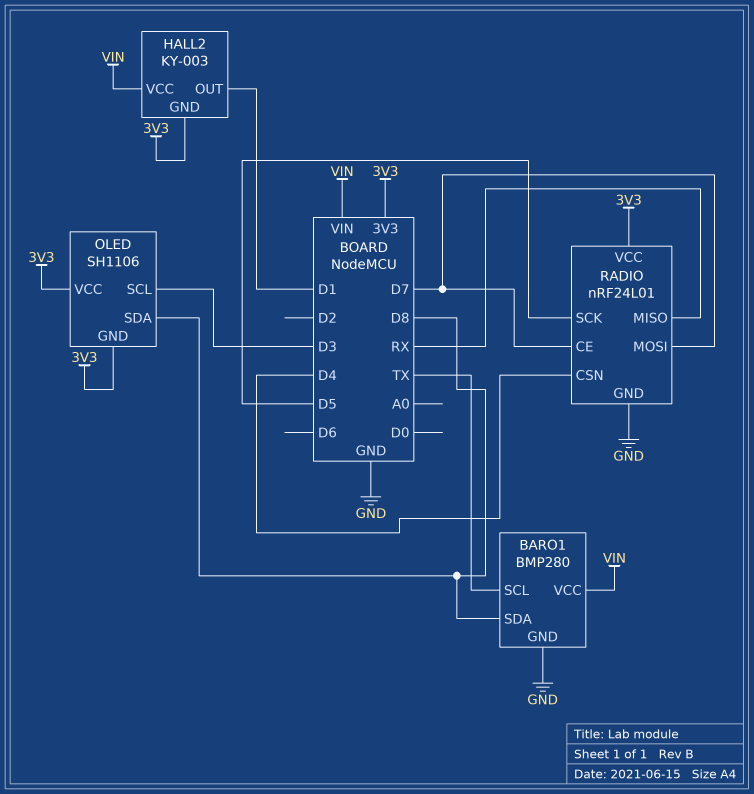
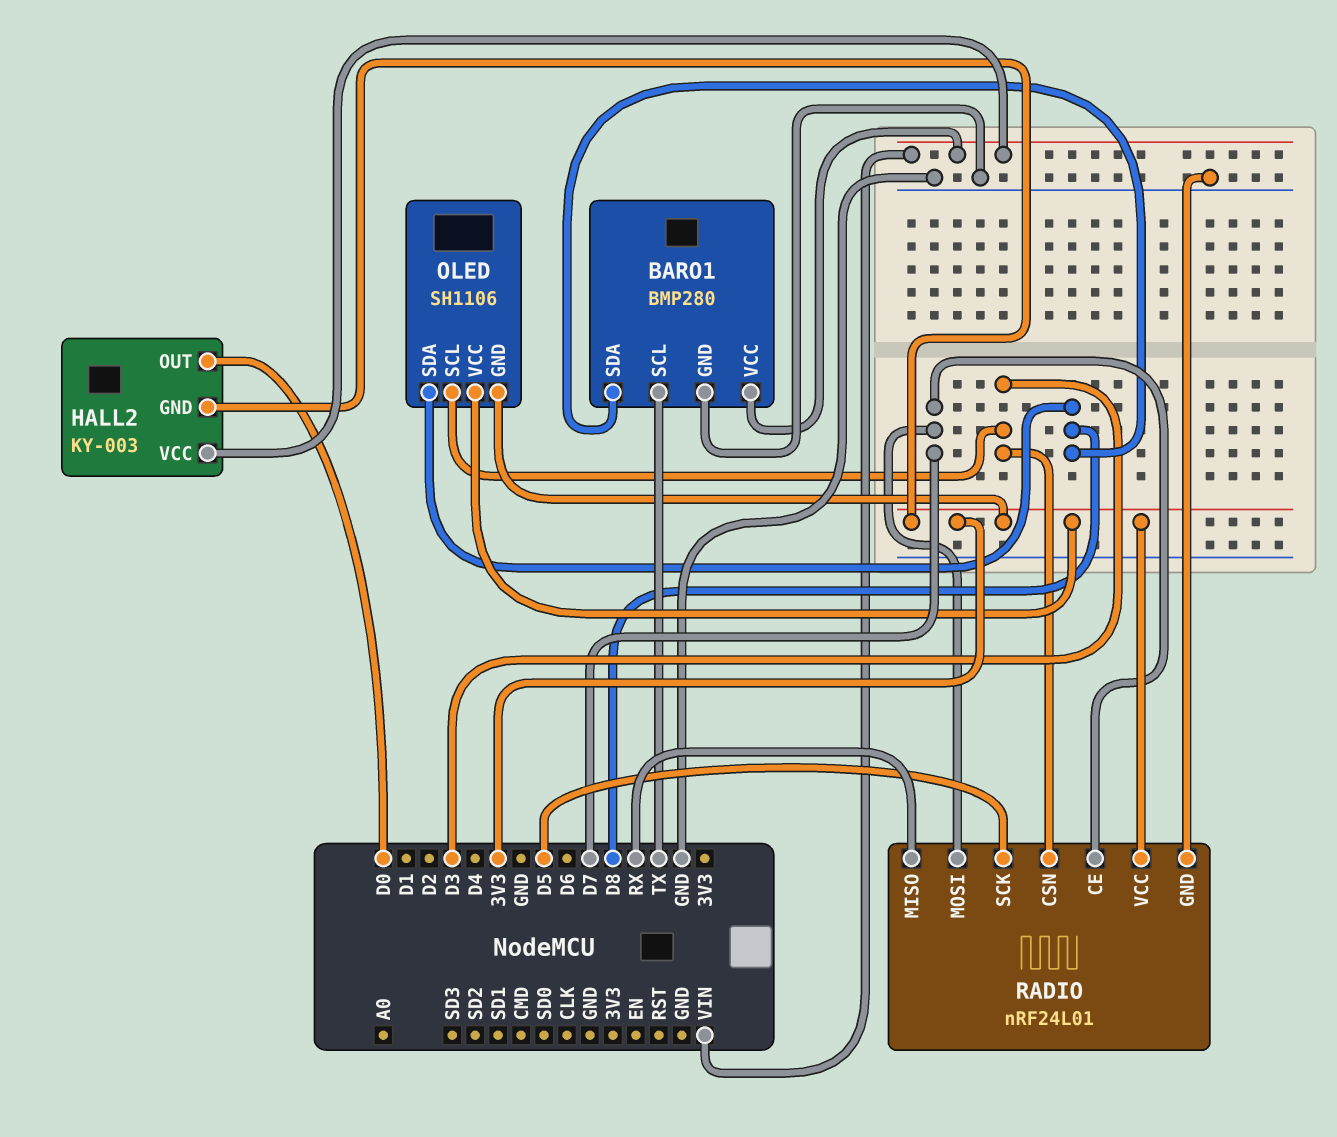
HALL2 pin OUT: D1 -> D0
RADIO pin CSN: D4 -> D3

